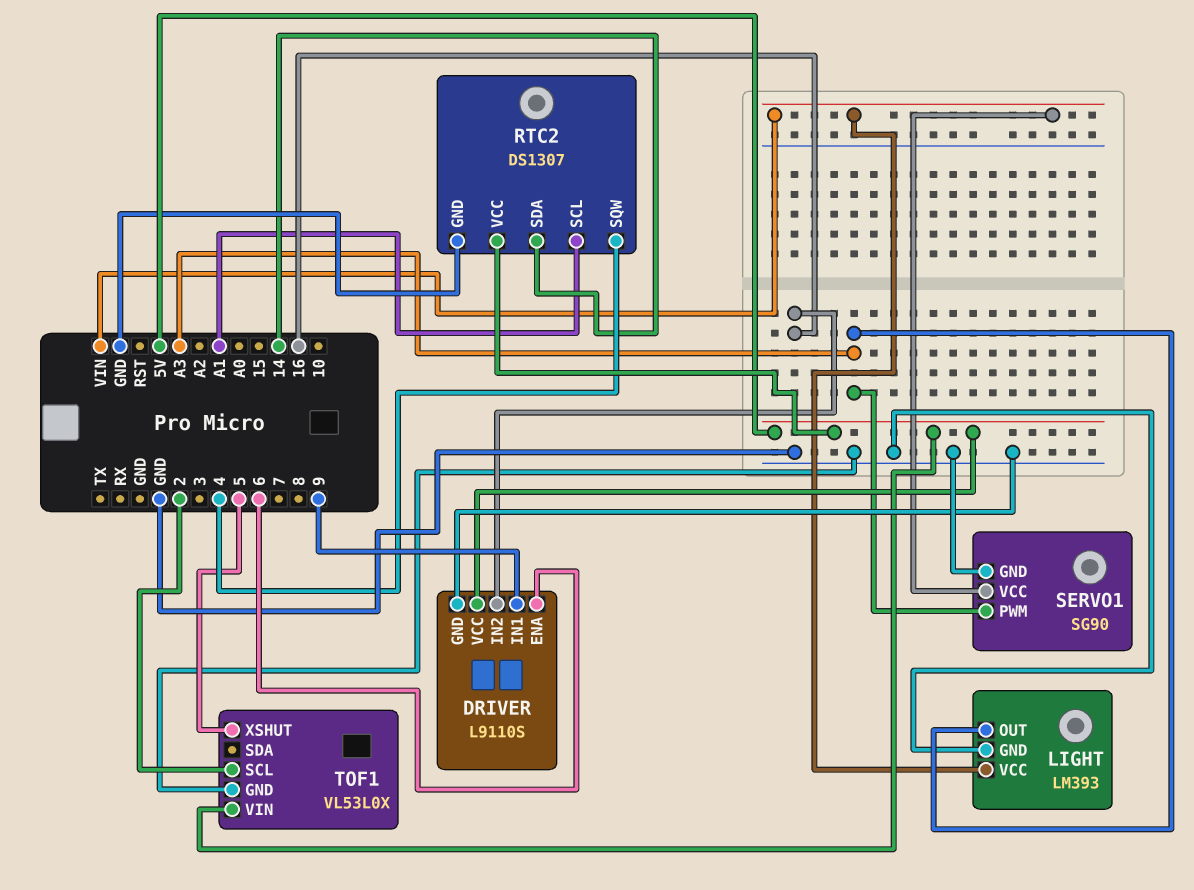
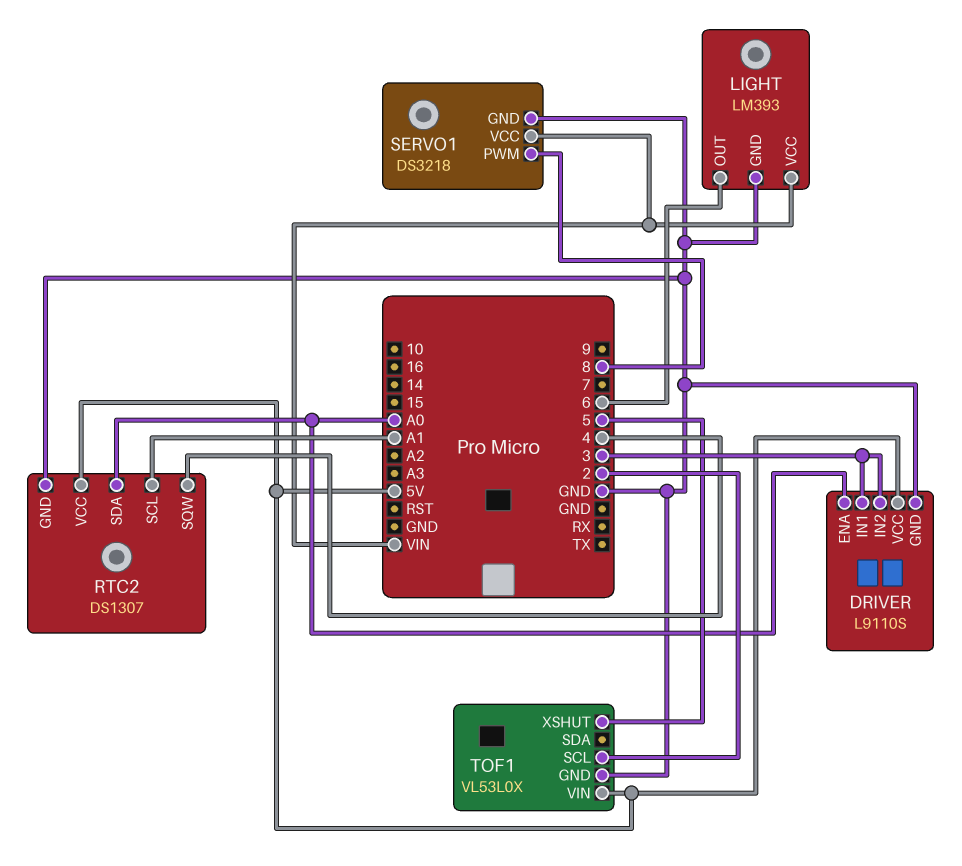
DRIVER pin ENA: 6 -> A0
DRIVER pin IN1: 9 -> 3
DRIVER pin IN2: 16 -> 3
LIGHT pin OUT: A3 -> 6
RTC2 pin SDA: 14 -> A0
SERVO1: SG90 -> DS3218
SERVO1 pin PWM: A3 -> 8

